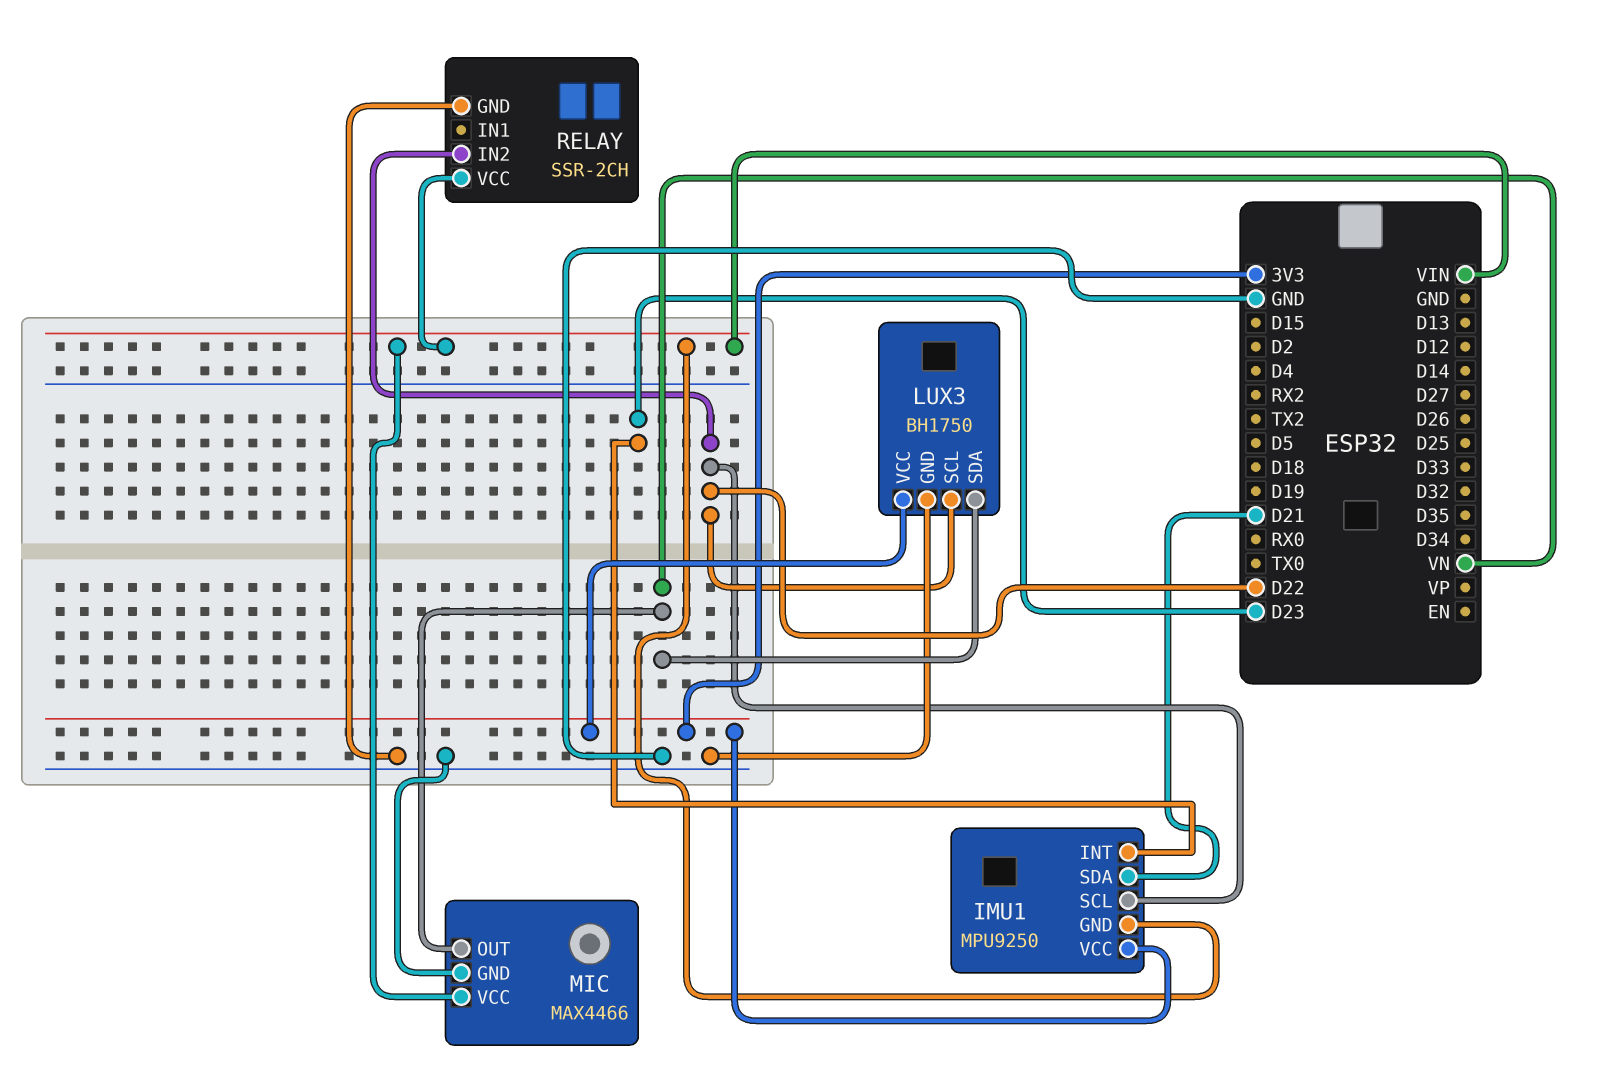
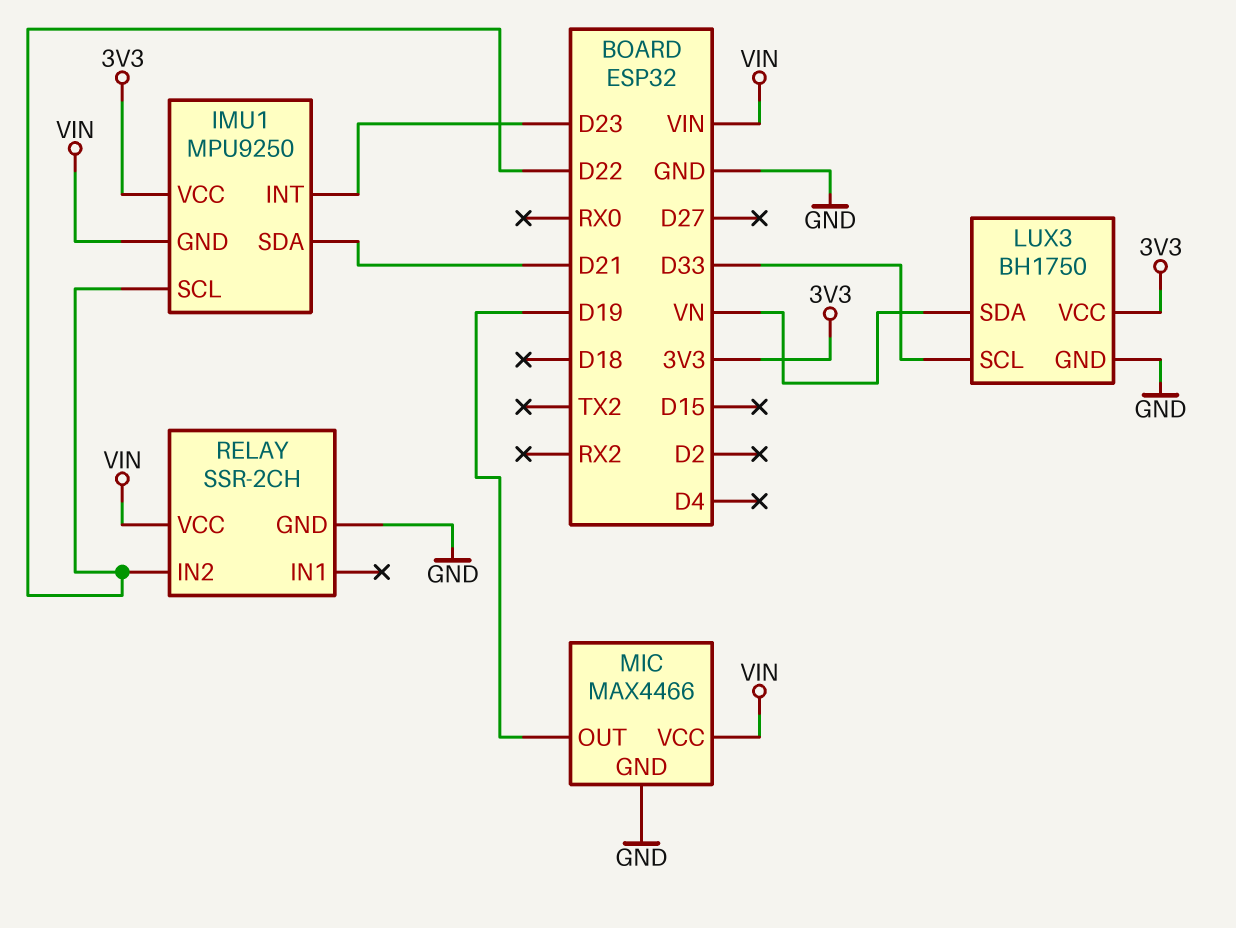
LUX3 pin SCL: D22 -> D33
MIC pin OUT: VN -> D19

